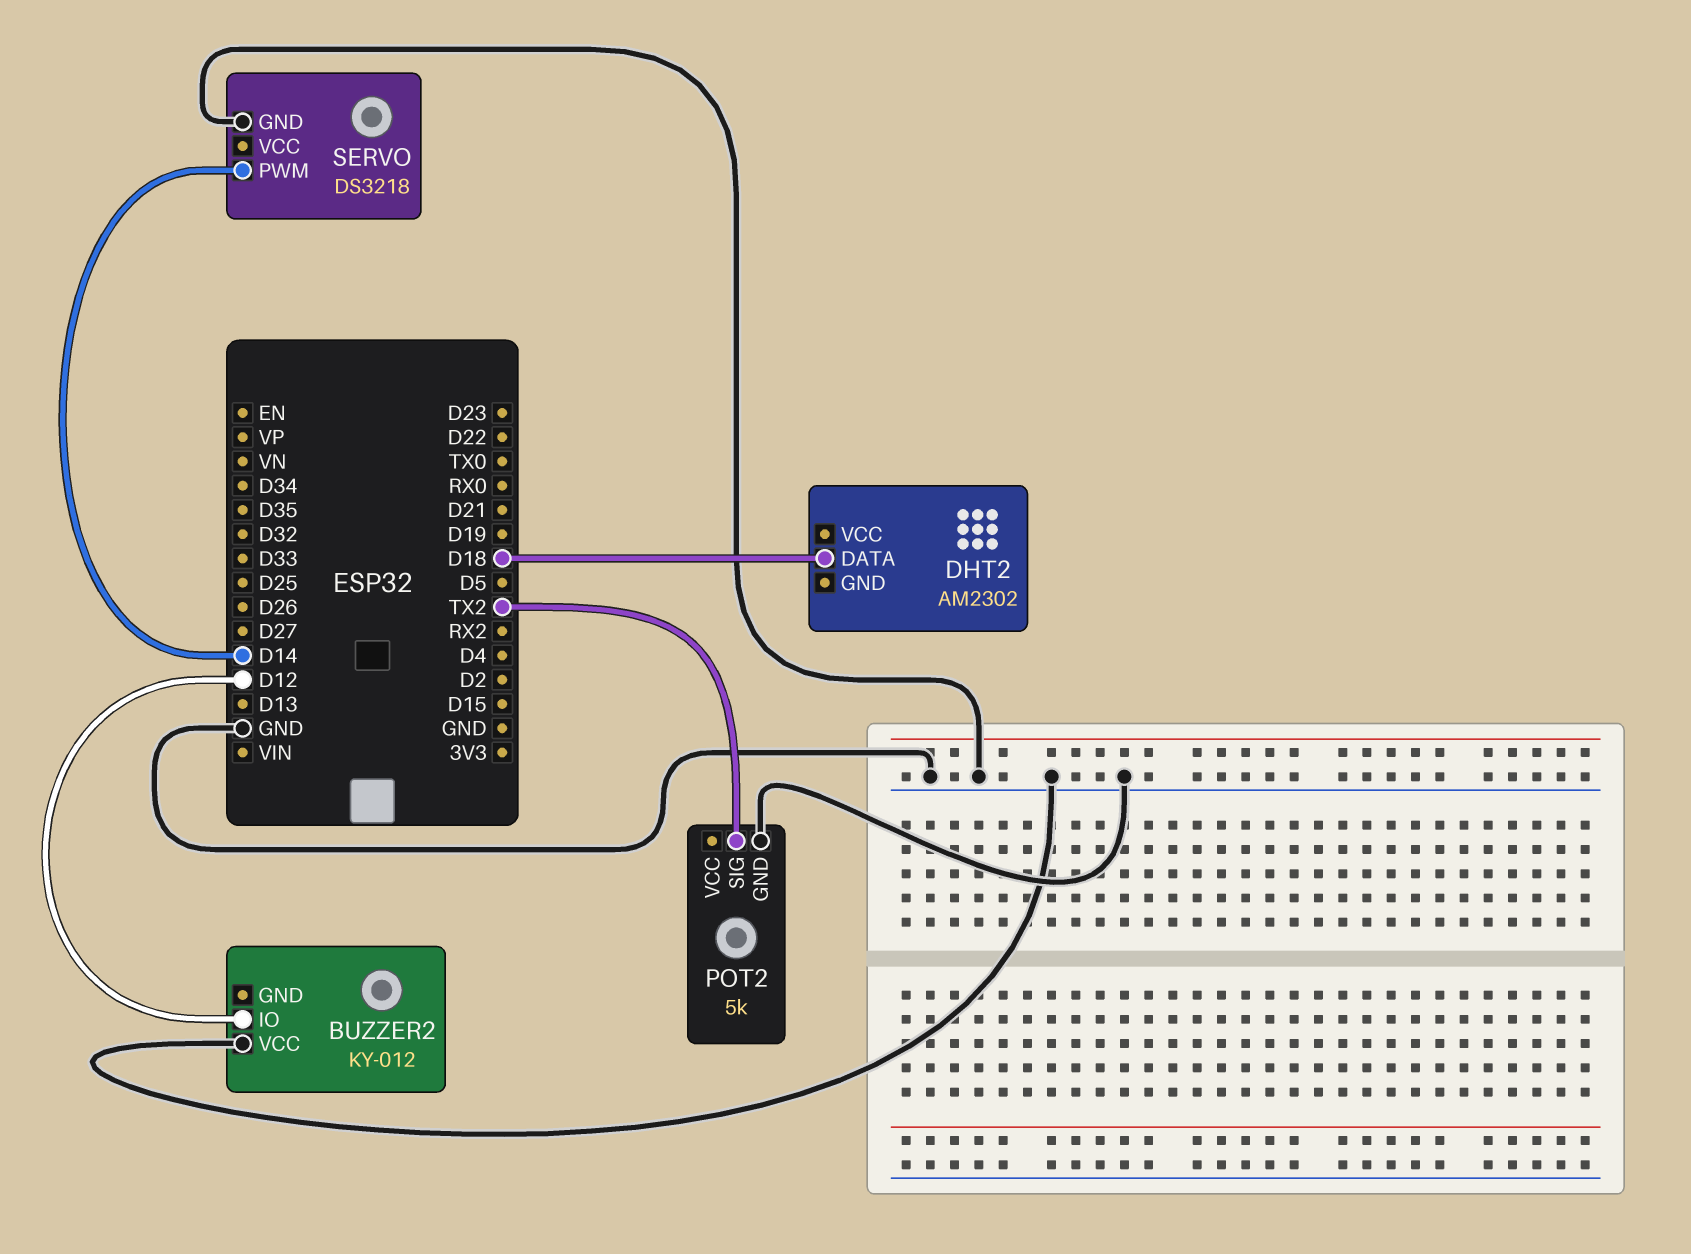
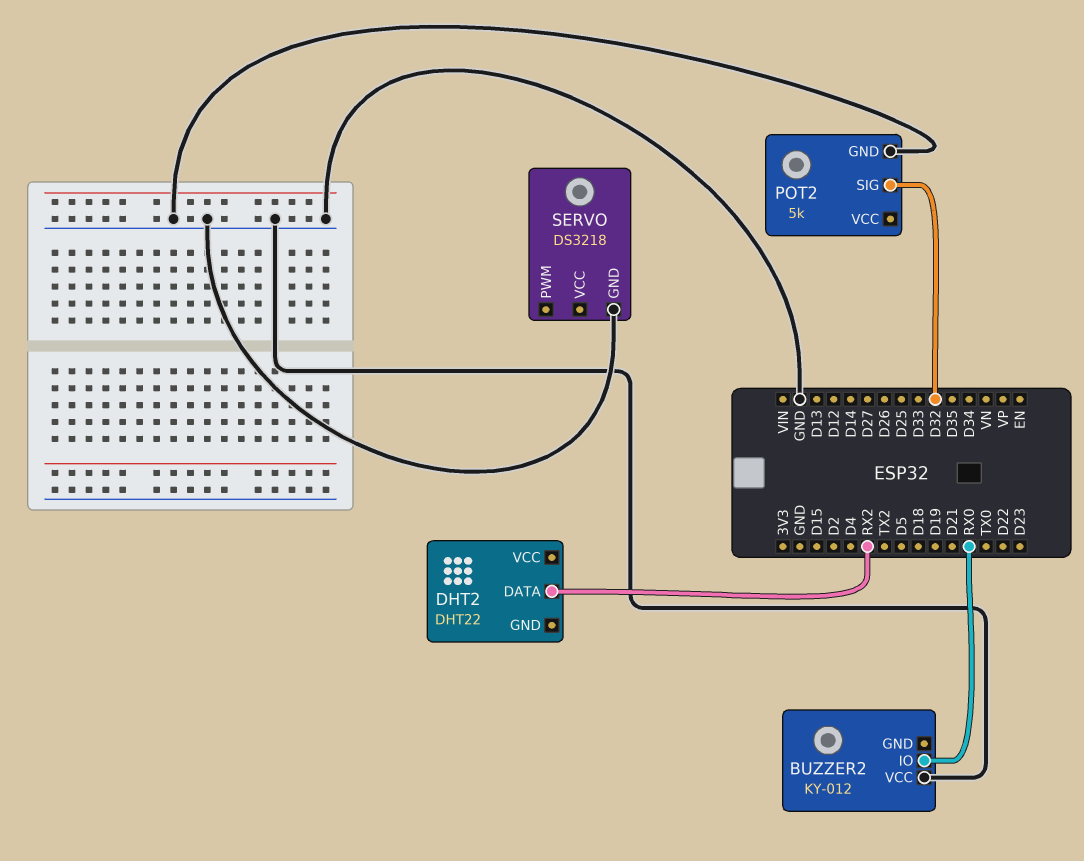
BUZZER2 pin IO: D12 -> RX0
DHT2: AM2302 -> DHT22
DHT2 pin DATA: D18 -> RX2
POT2 pin SIG: TX2 -> D32
SERVO pin PWM: D14 -> none

